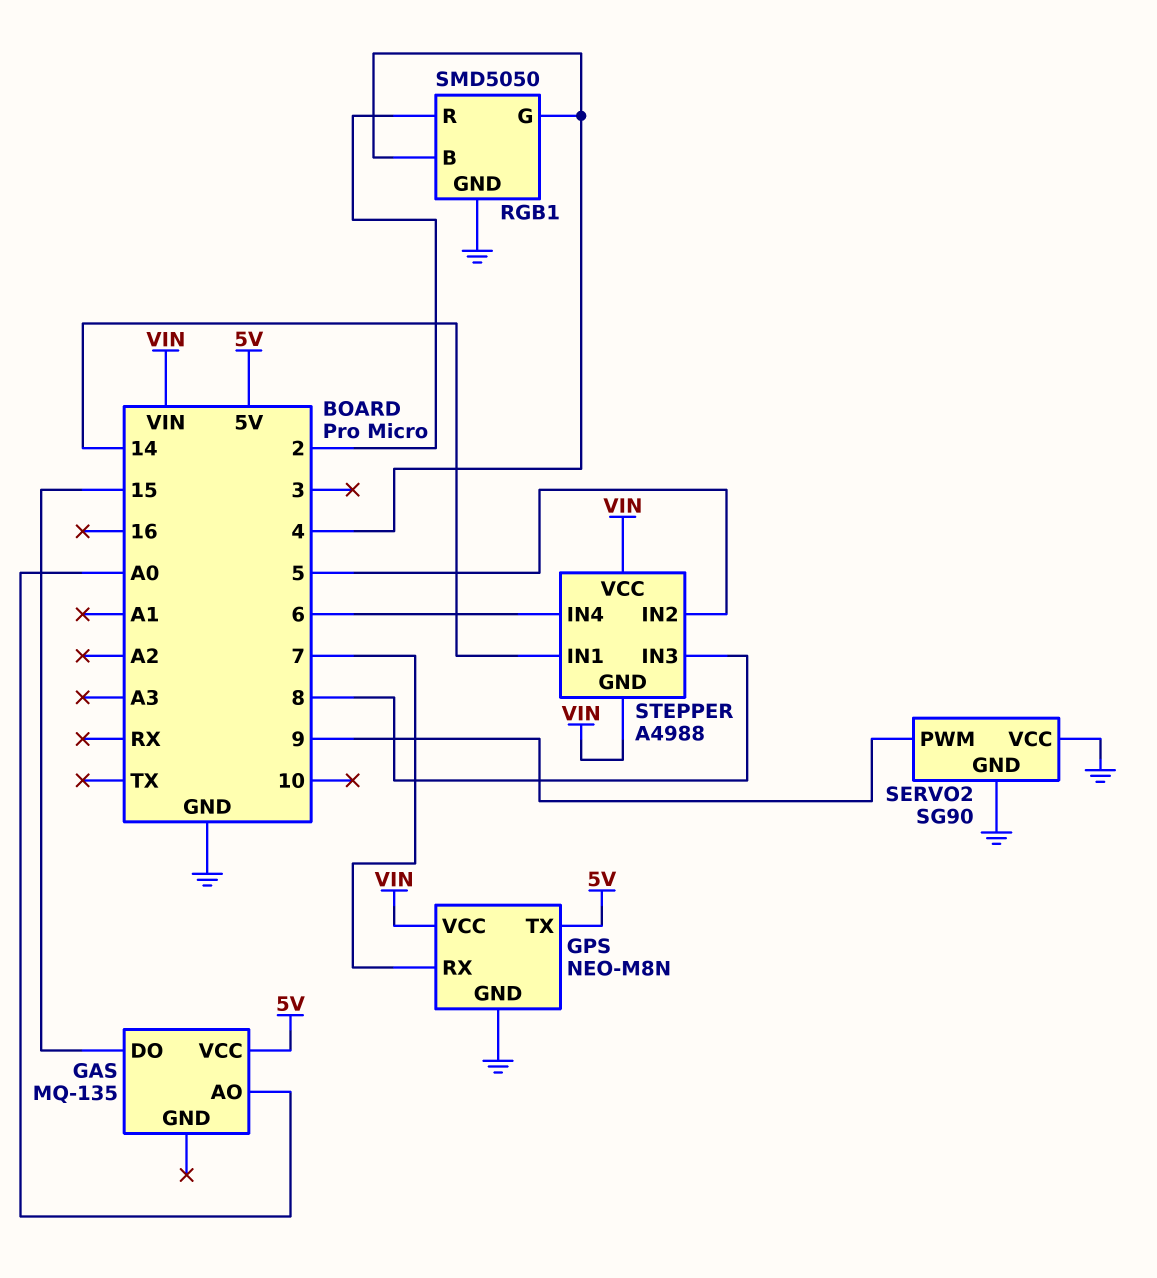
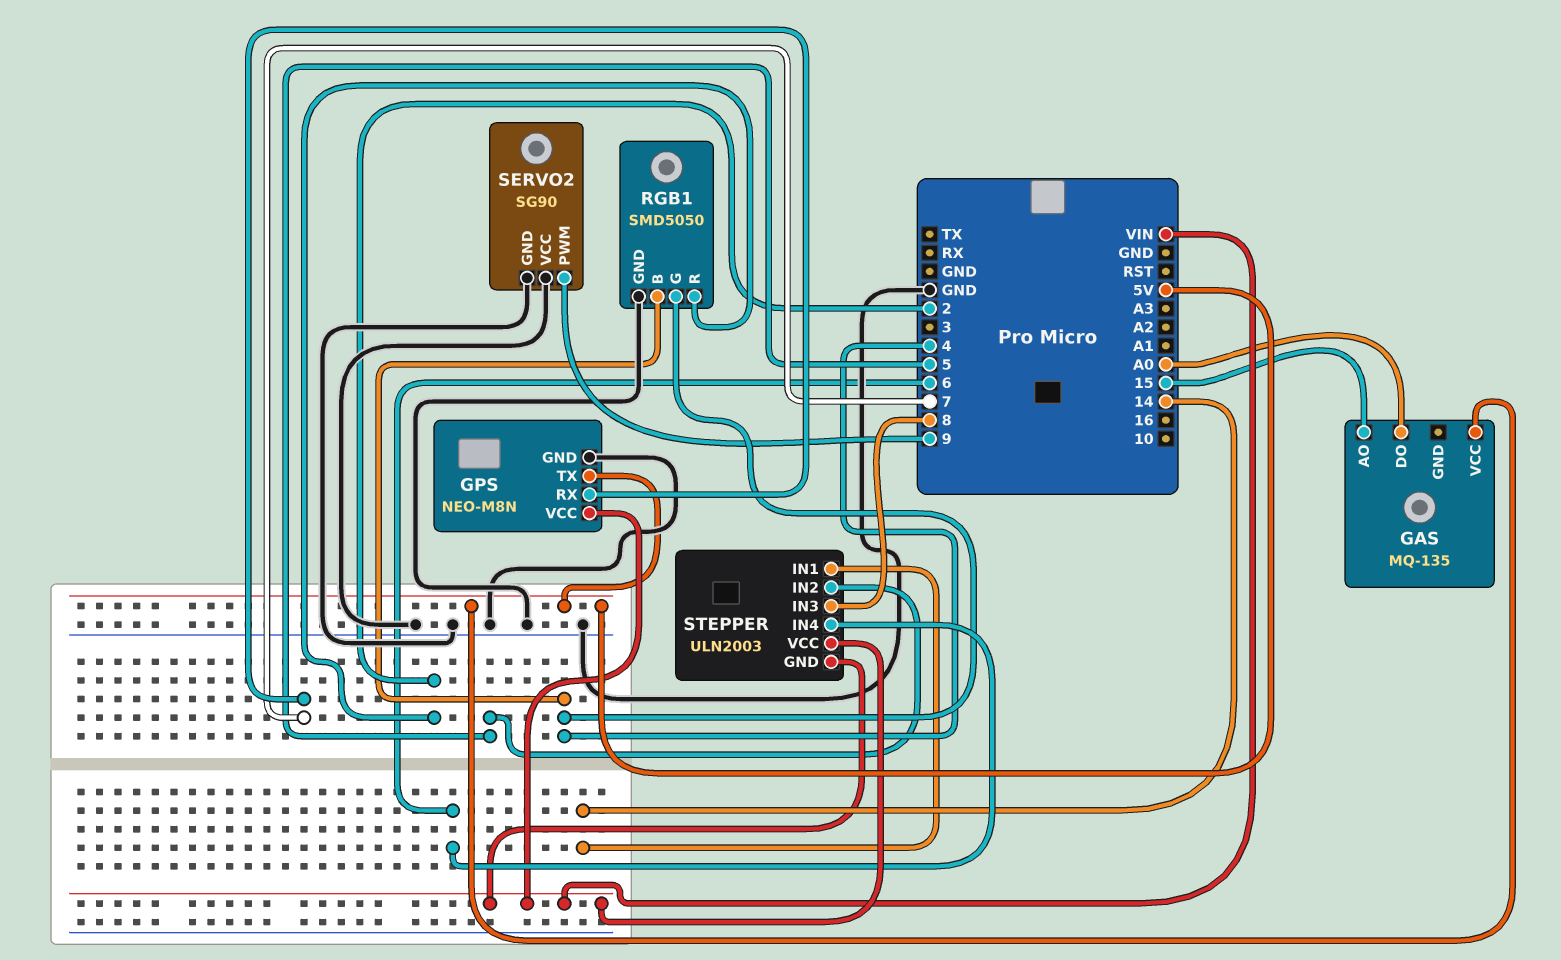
GAS pin AO: A0 -> 15
GAS pin DO: 15 -> A0
STEPPER: A4988 -> ULN2003

